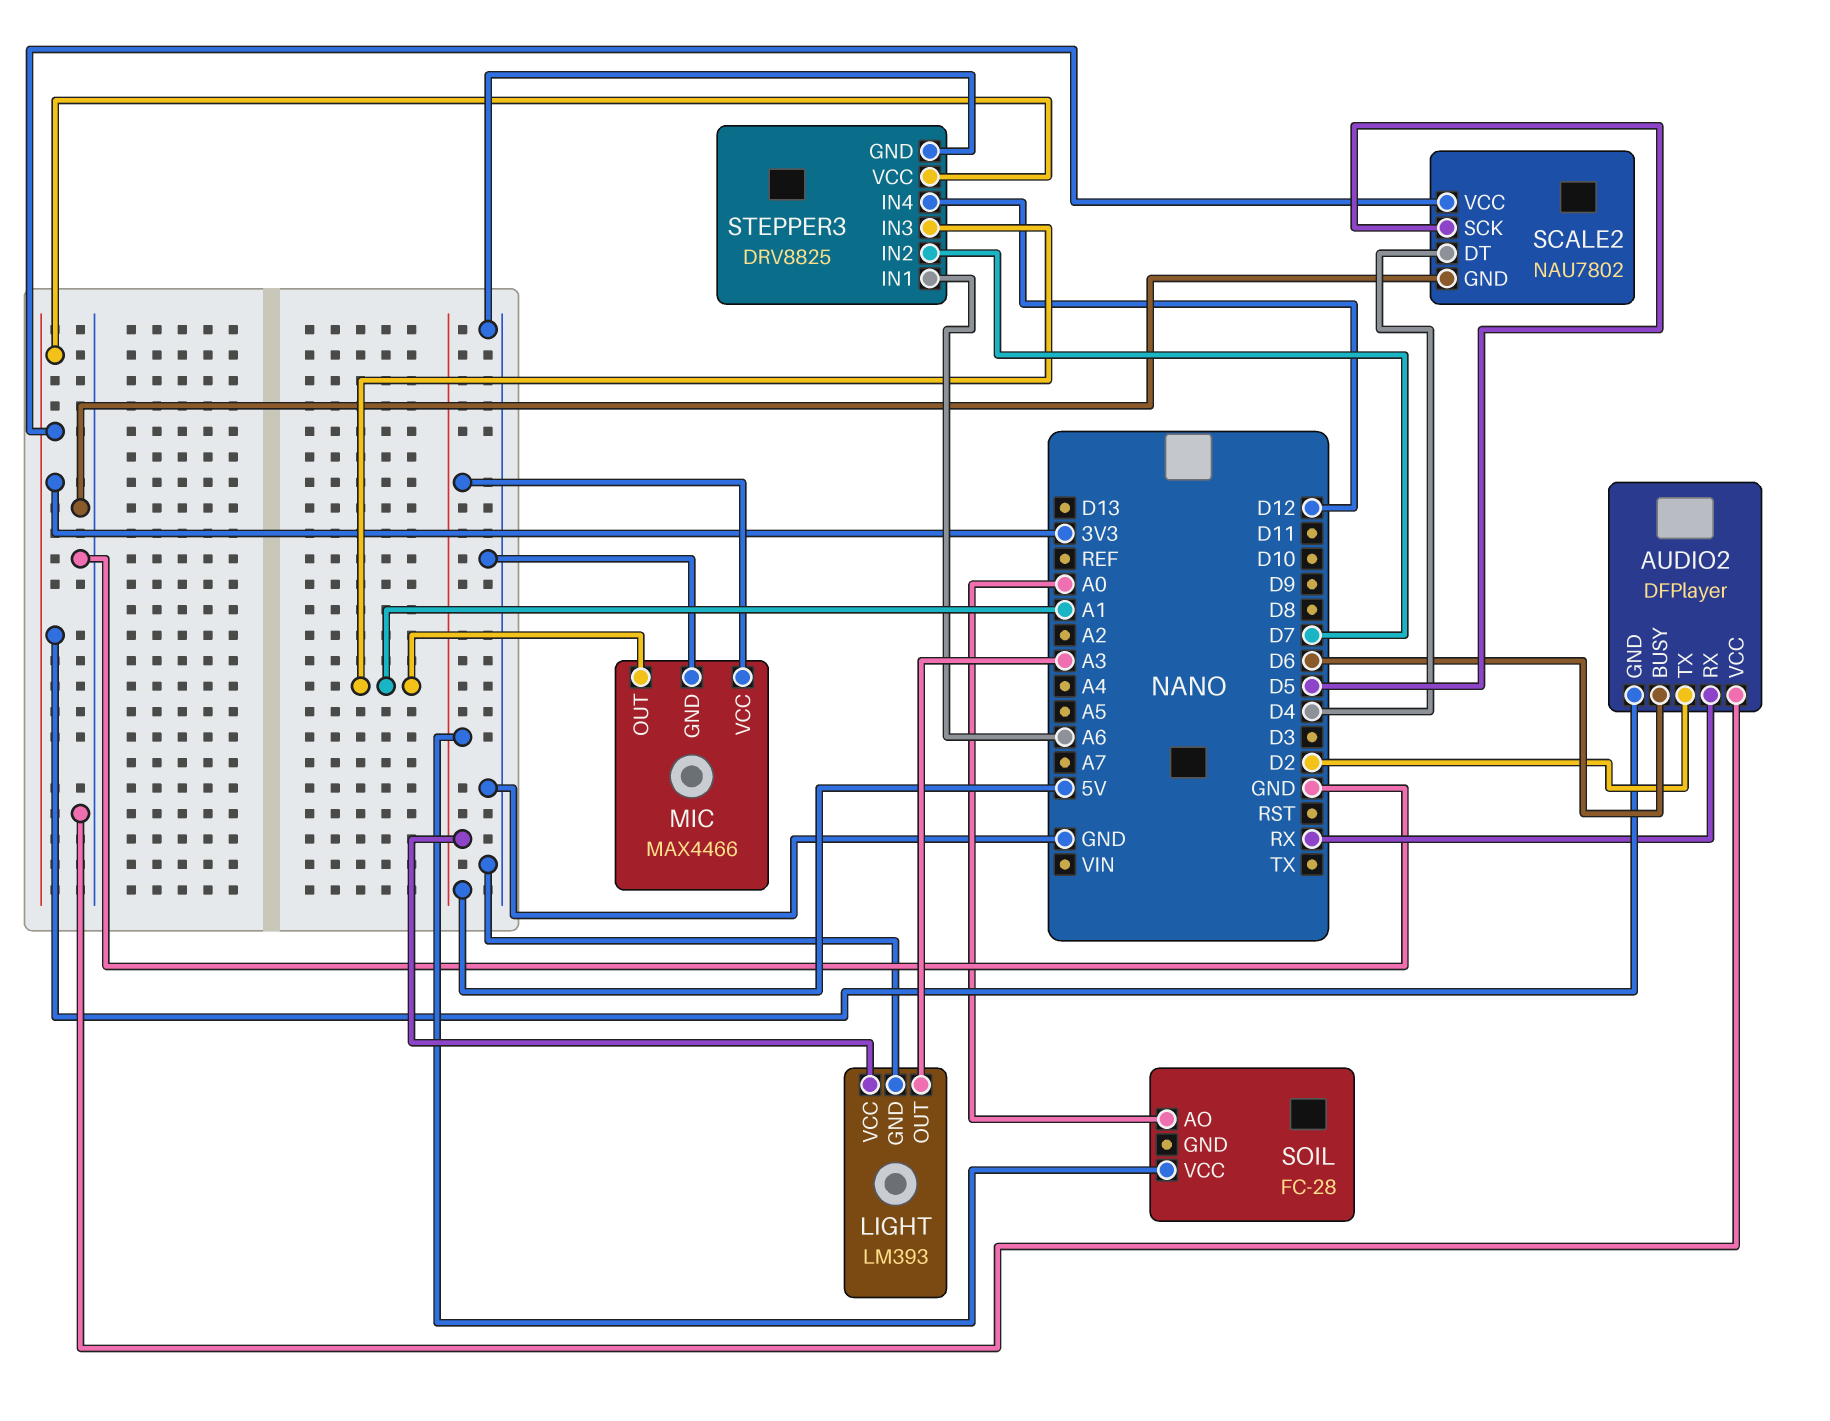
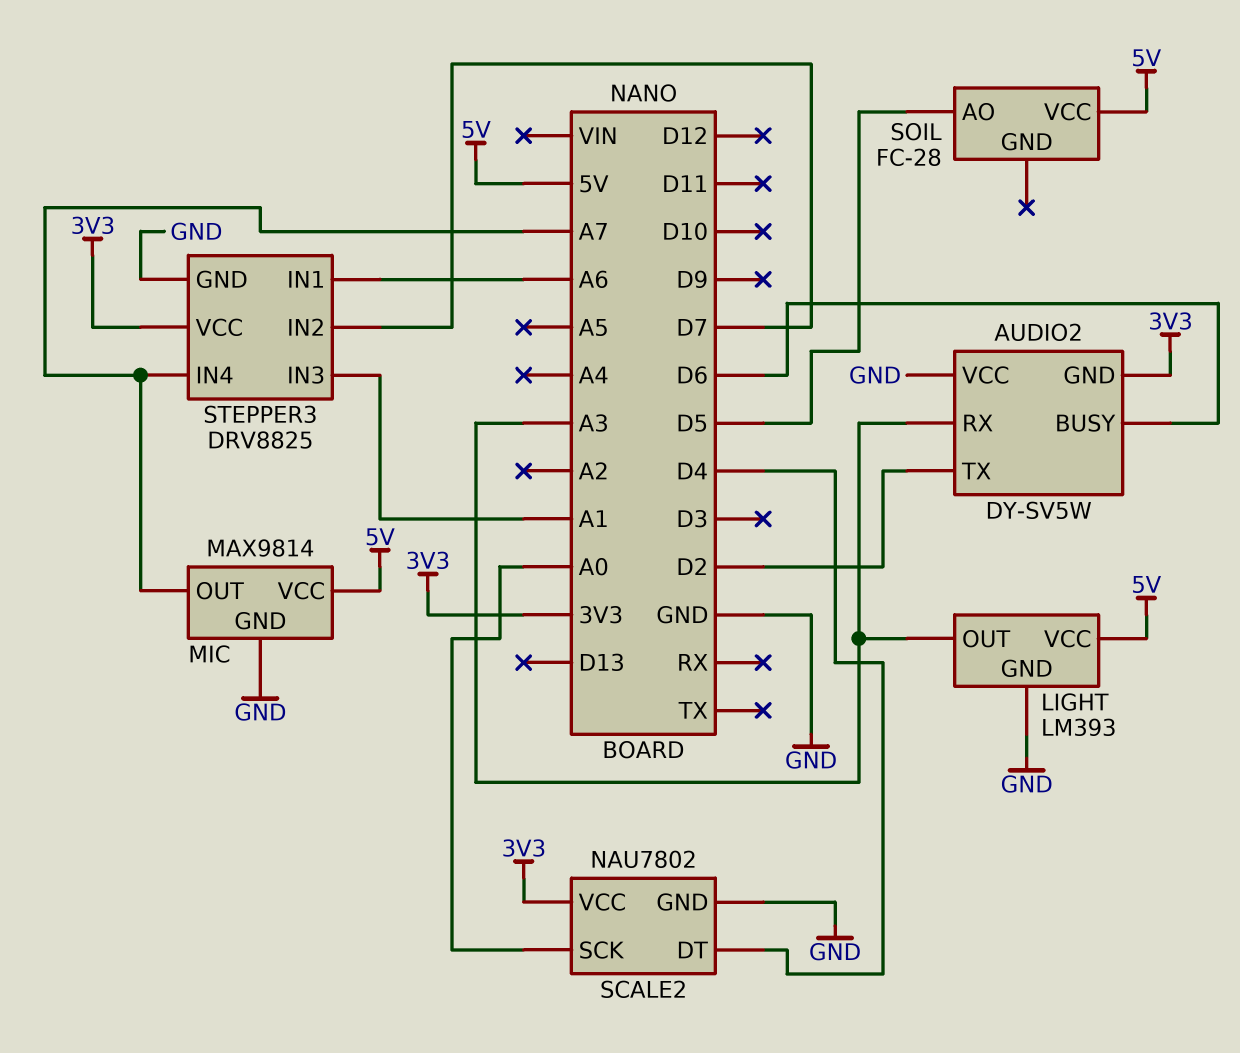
AUDIO2: DFPlayer -> DY-SV5W
AUDIO2 pin RX: RX -> A3
MIC: MAX4466 -> MAX9814
MIC pin OUT: A1 -> A7
SCALE2 pin SCK: D5 -> A0
SOIL pin AO: A0 -> D5
STEPPER3 pin IN4: D12 -> A7

